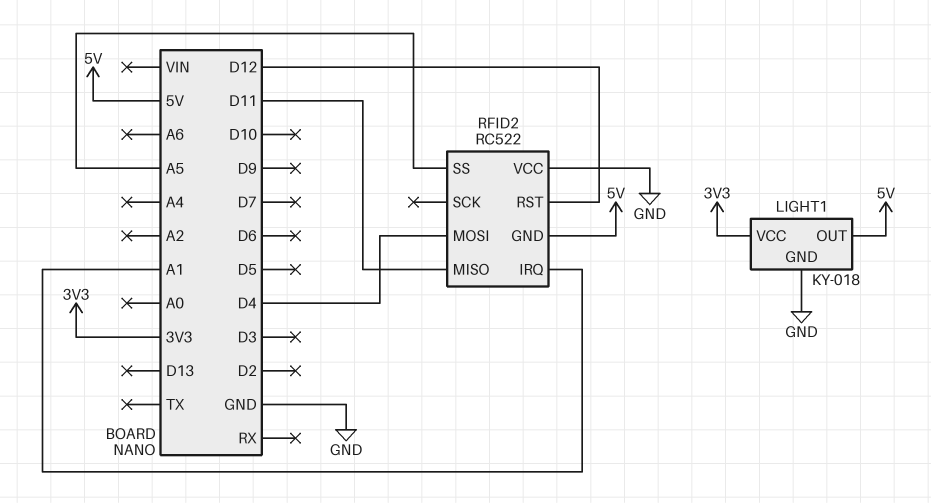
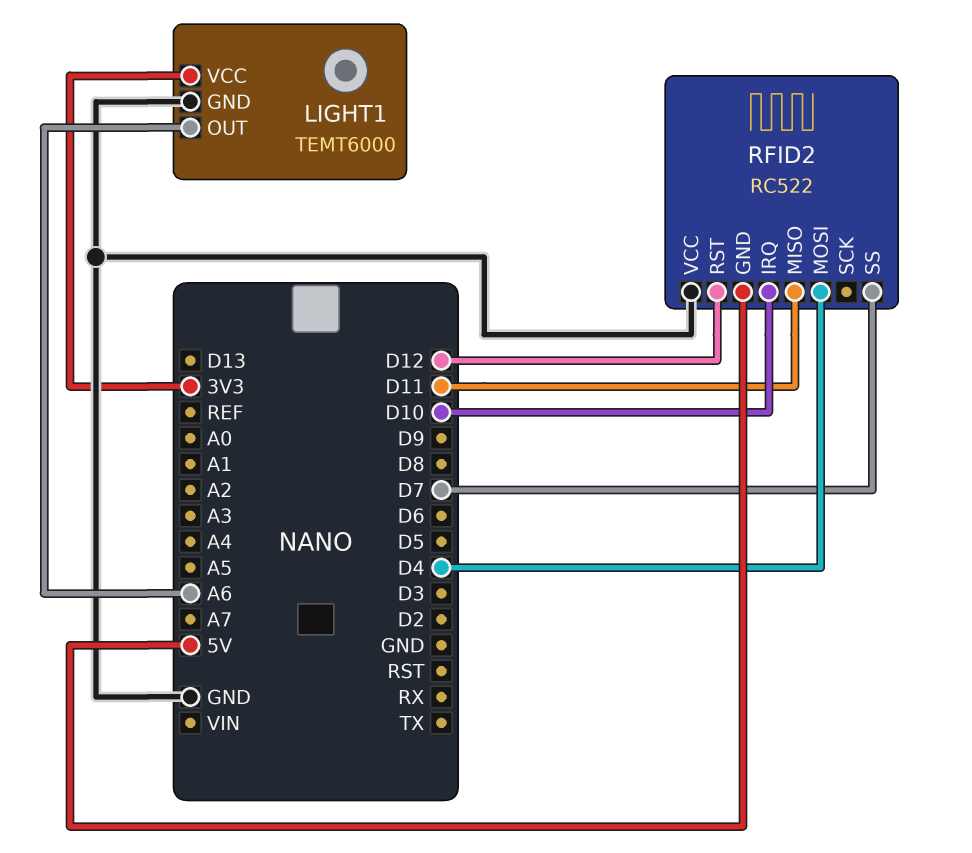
LIGHT1: KY-018 -> TEMT6000
LIGHT1 pin OUT: 5V -> A6
RFID2 pin IRQ: A1 -> D10
RFID2 pin SS: A5 -> D7

